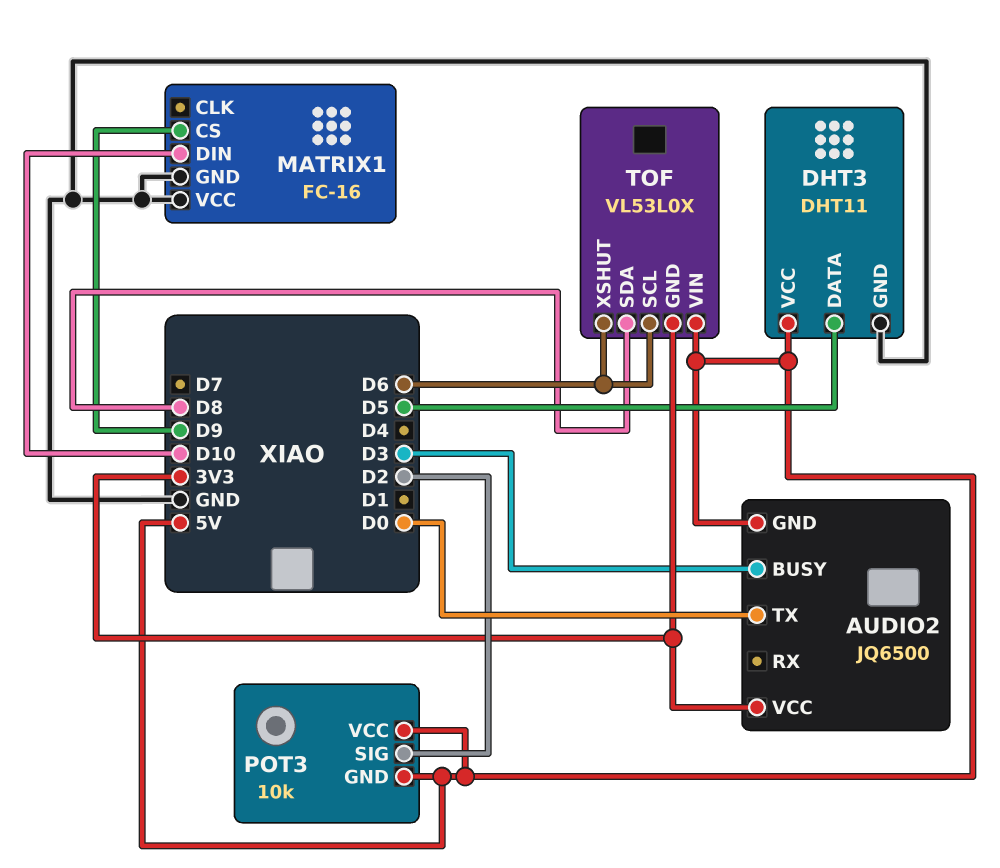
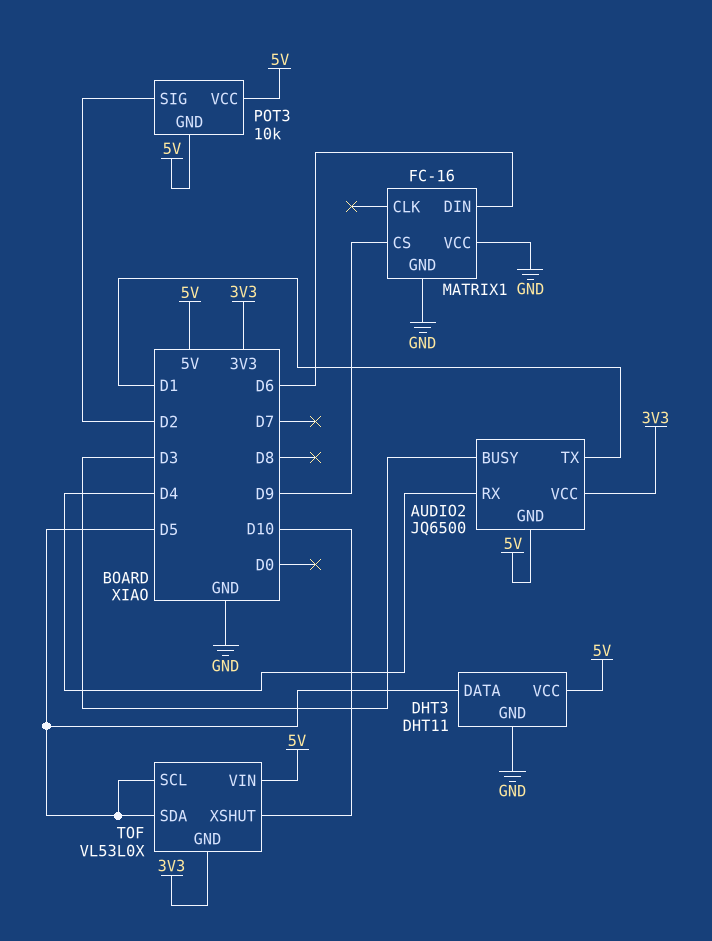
AUDIO2 pin RX: none -> D4
AUDIO2 pin TX: D0 -> D1
MATRIX1 pin DIN: D10 -> D6
TOF pin SCL: D6 -> D5
TOF pin SDA: D8 -> D5
TOF pin XSHUT: D6 -> D10

